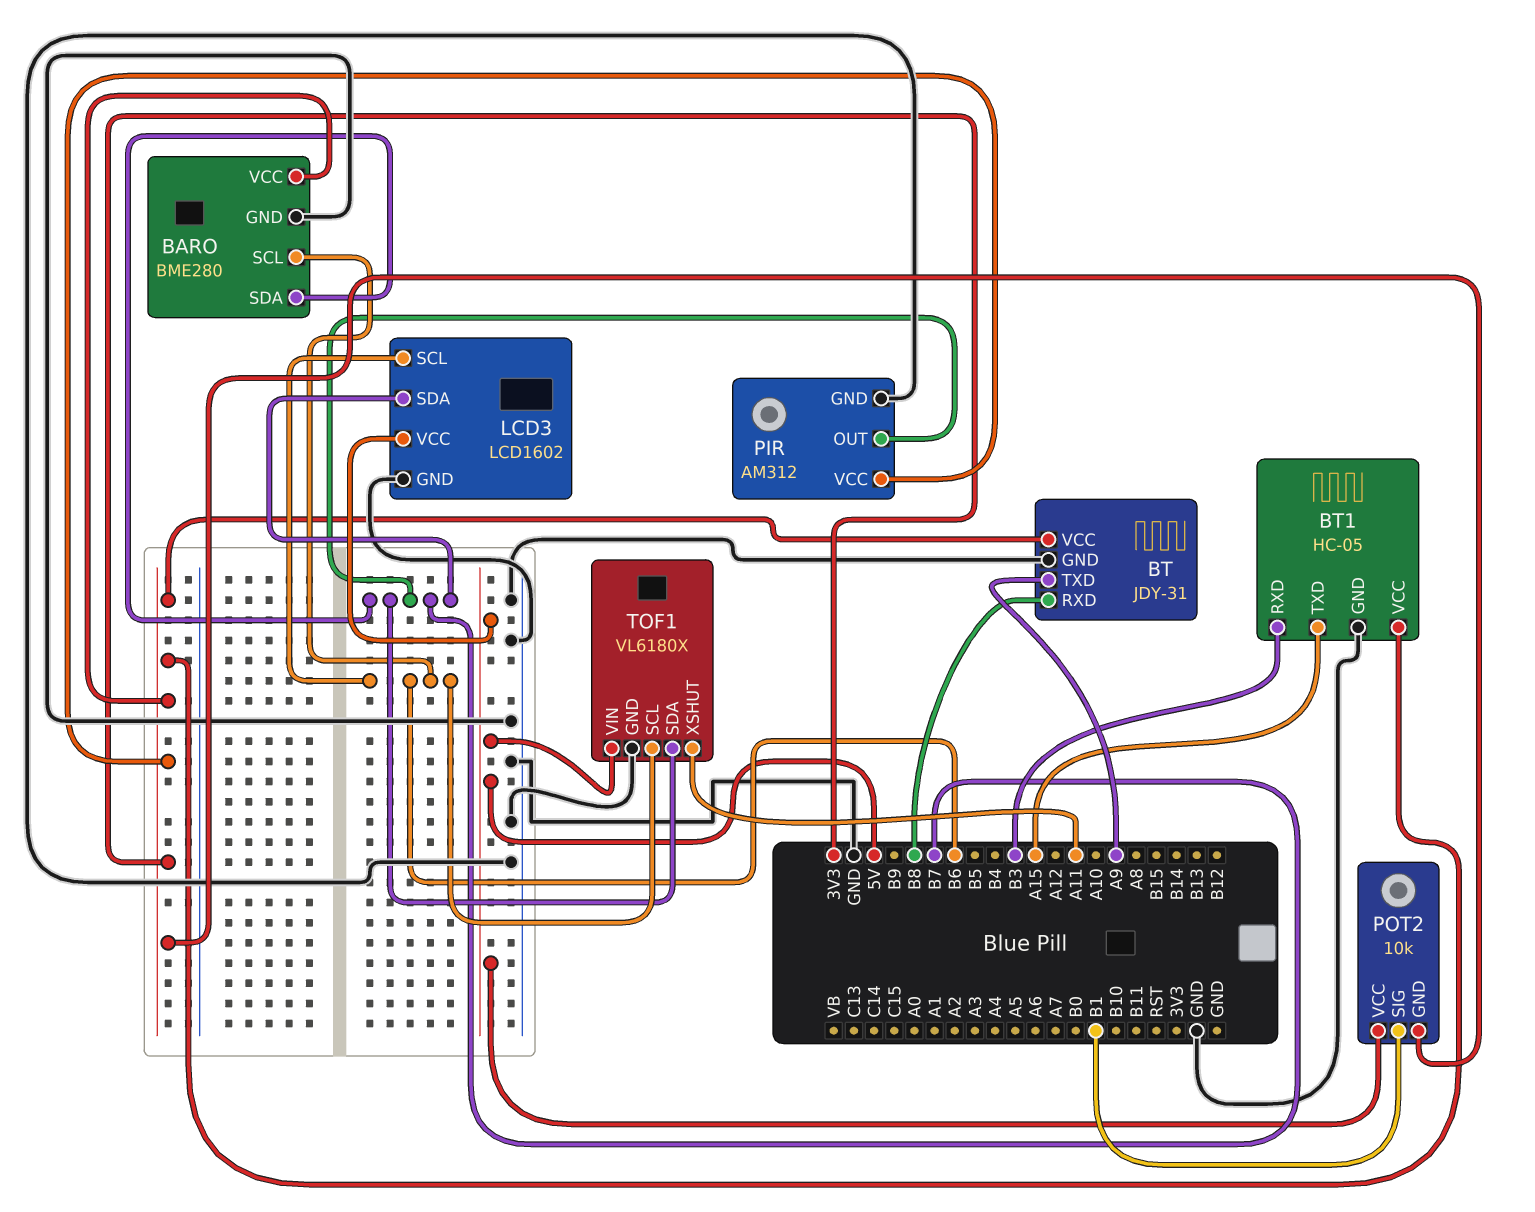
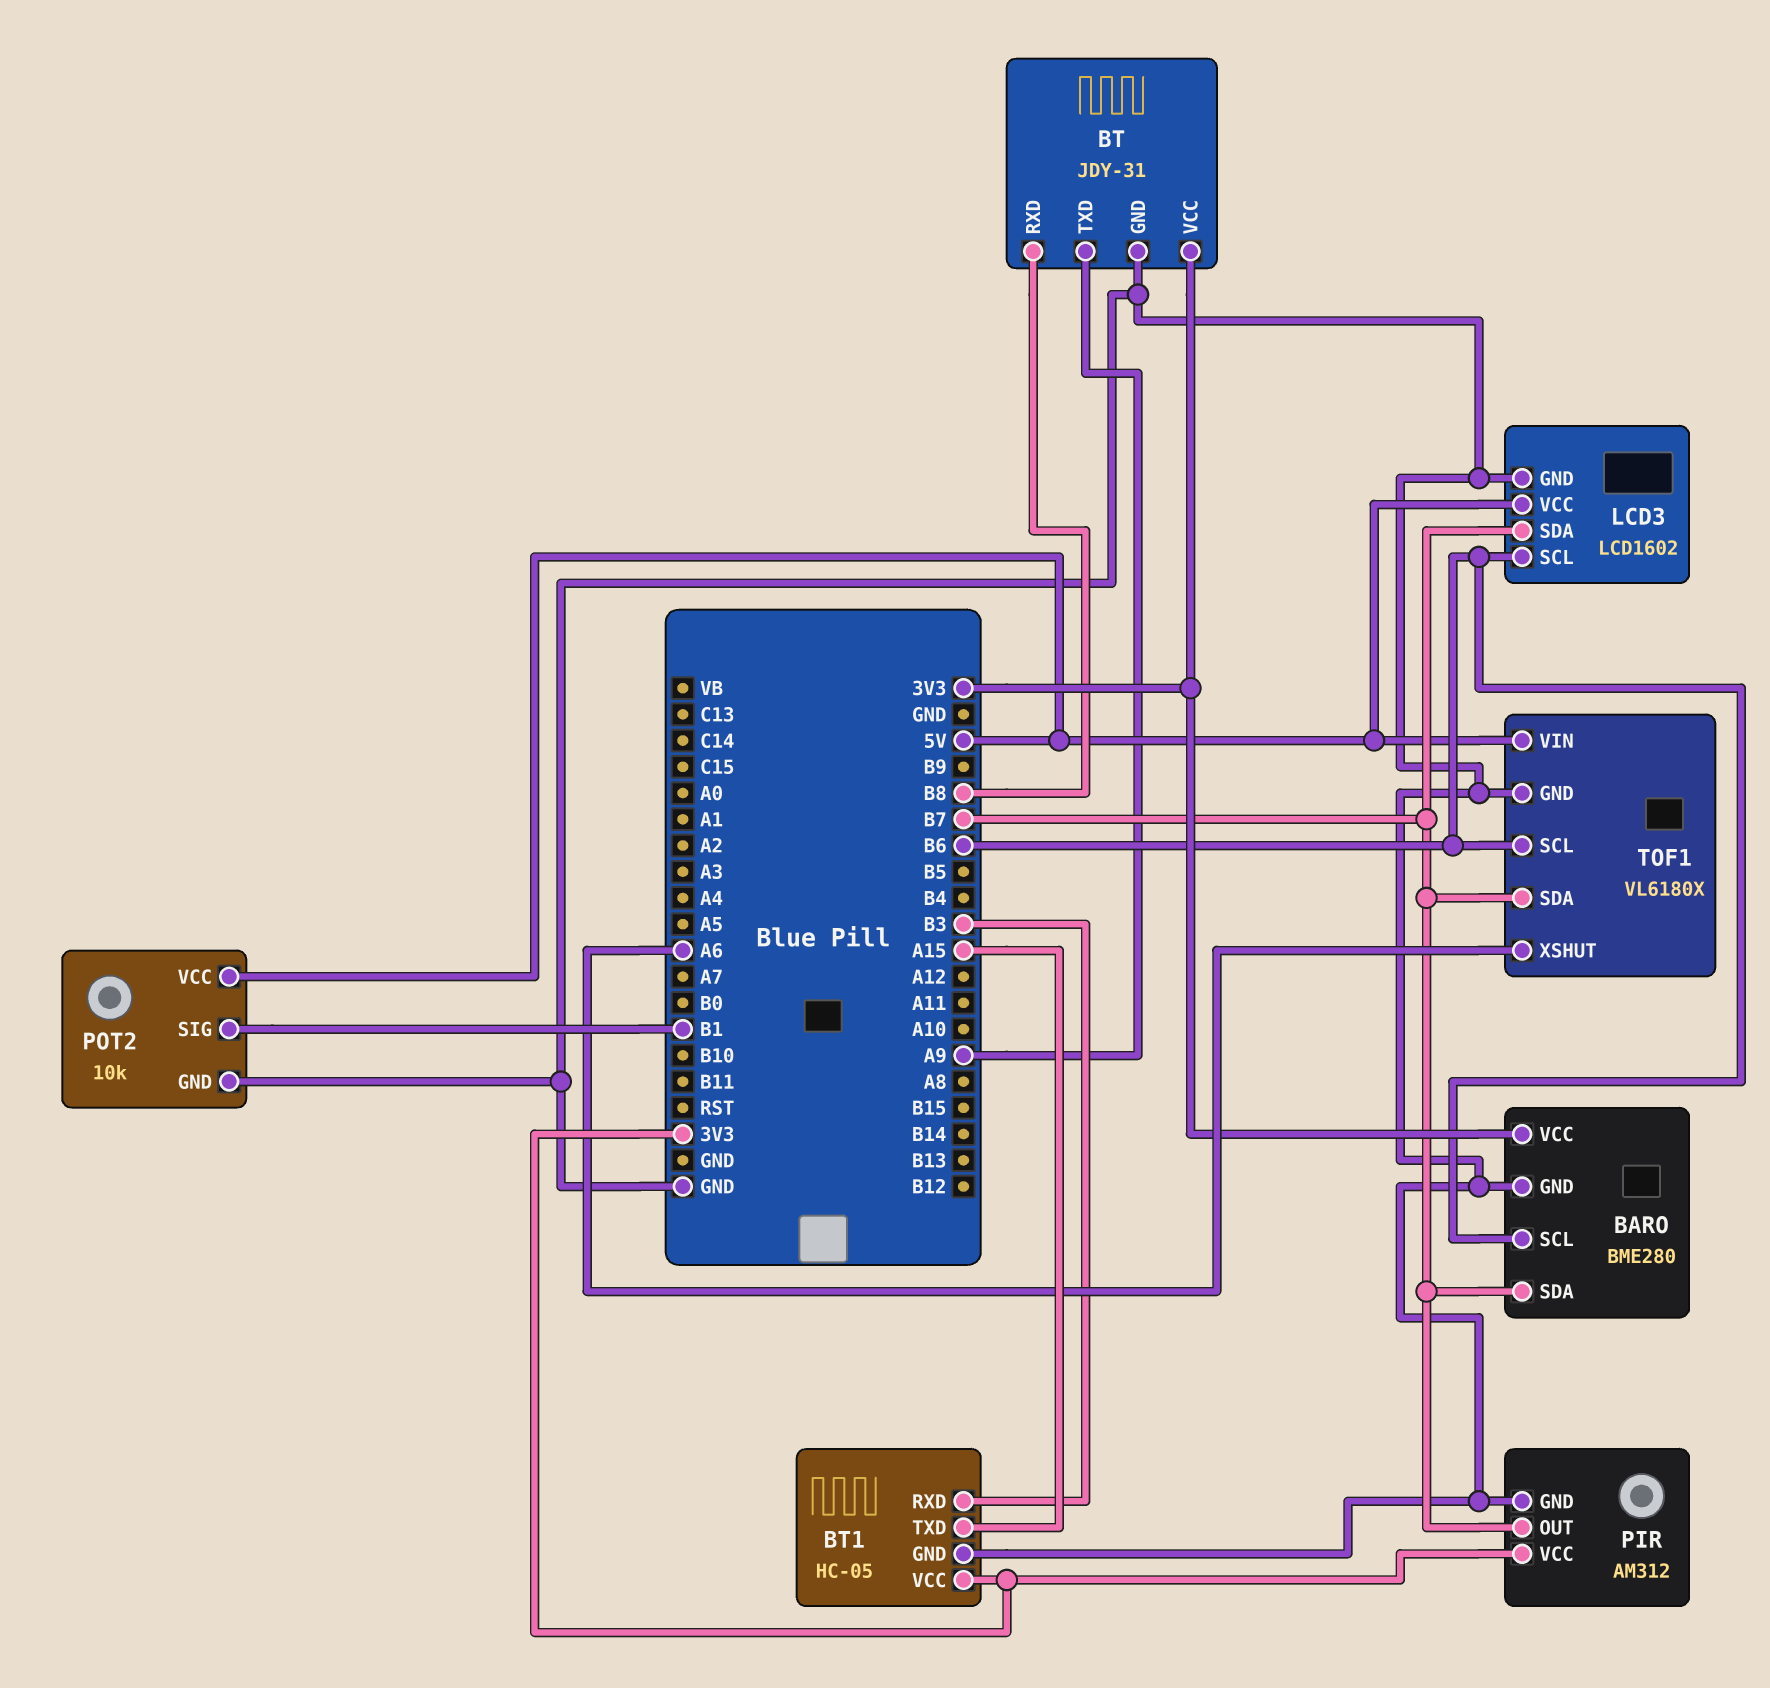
POT2 pin GND: 3V3 -> GND
TOF1 pin XSHUT: A11 -> A6

